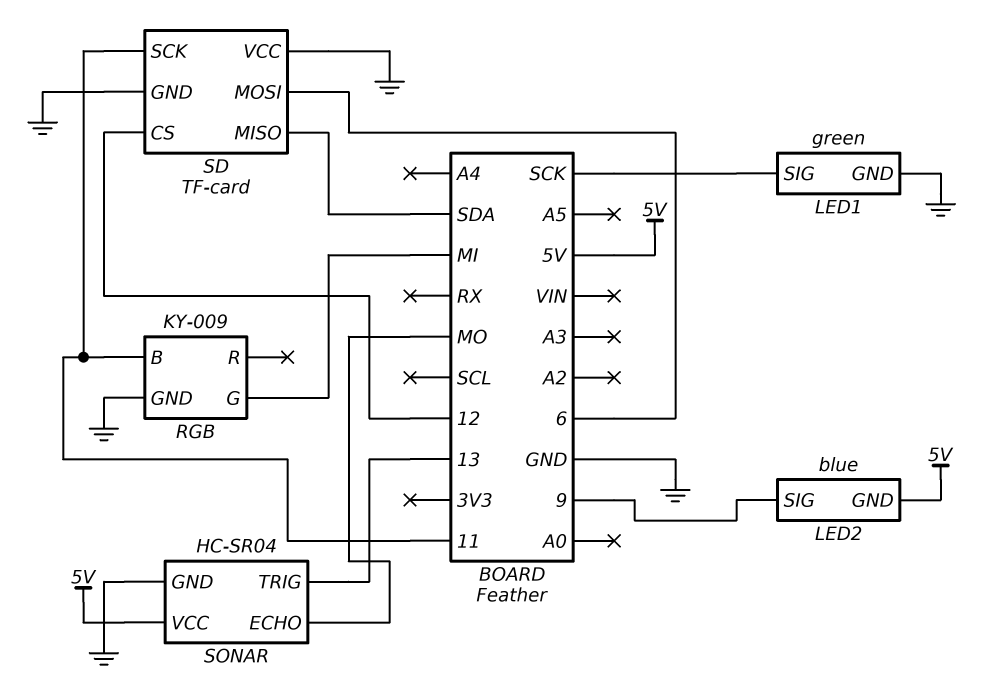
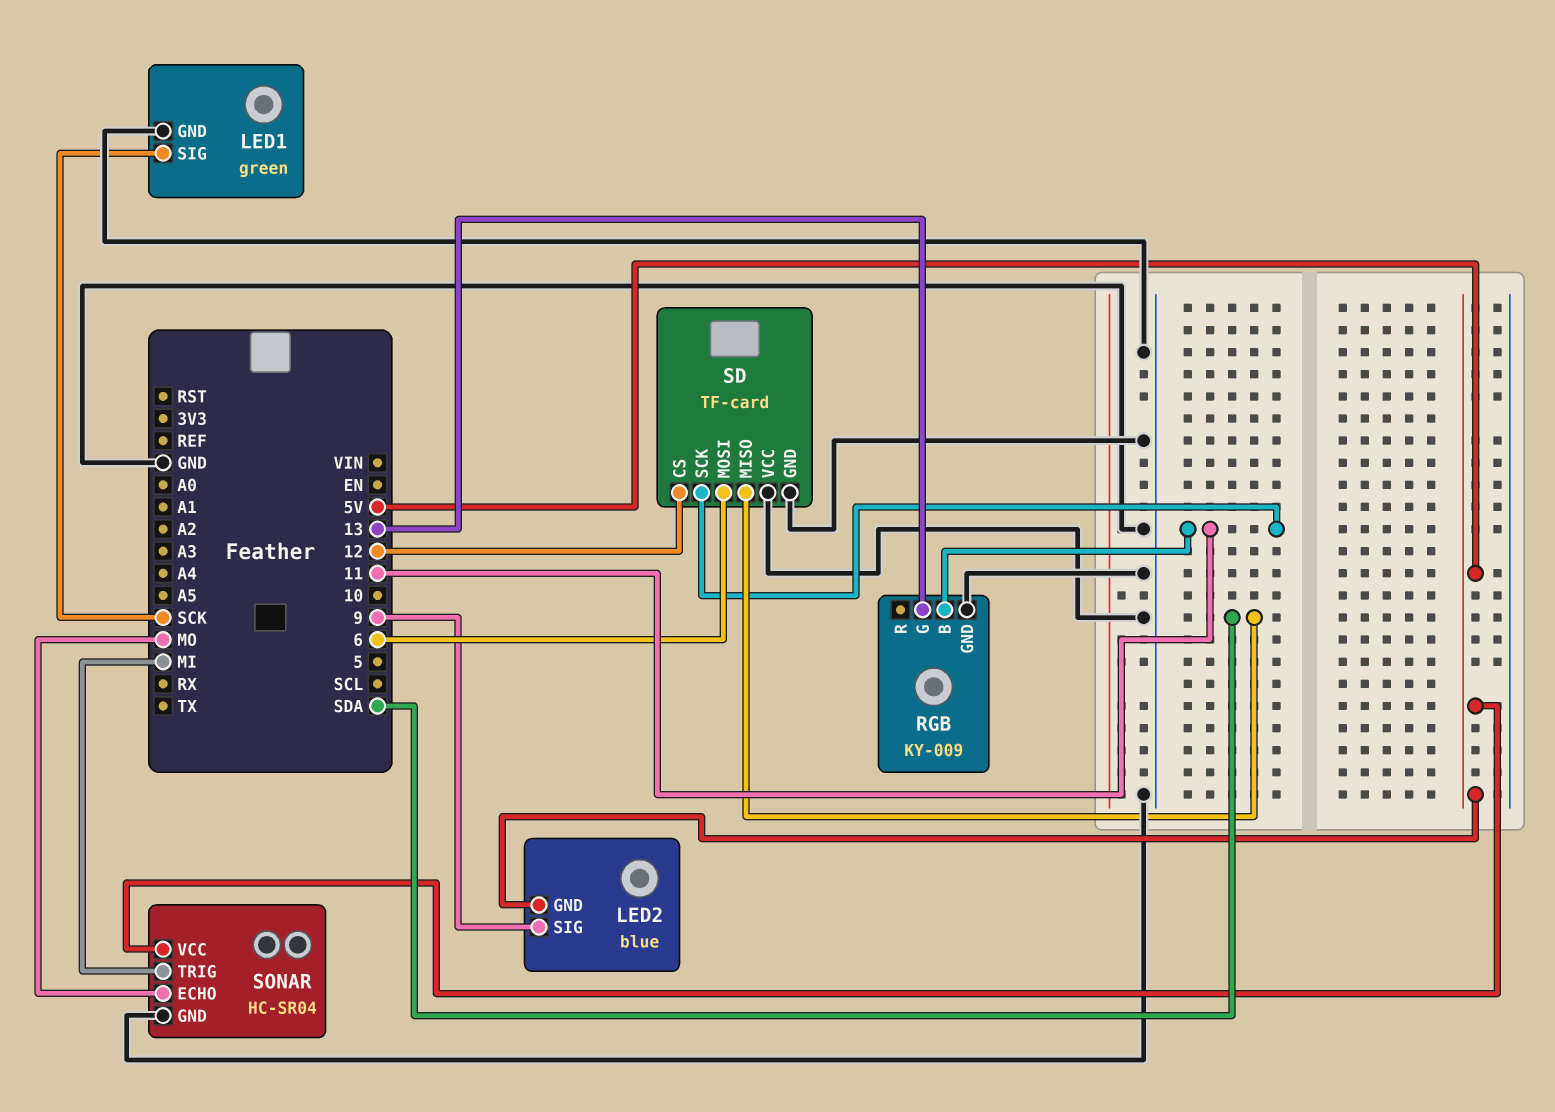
RGB pin G: MI -> 13
SONAR pin TRIG: 13 -> MI

